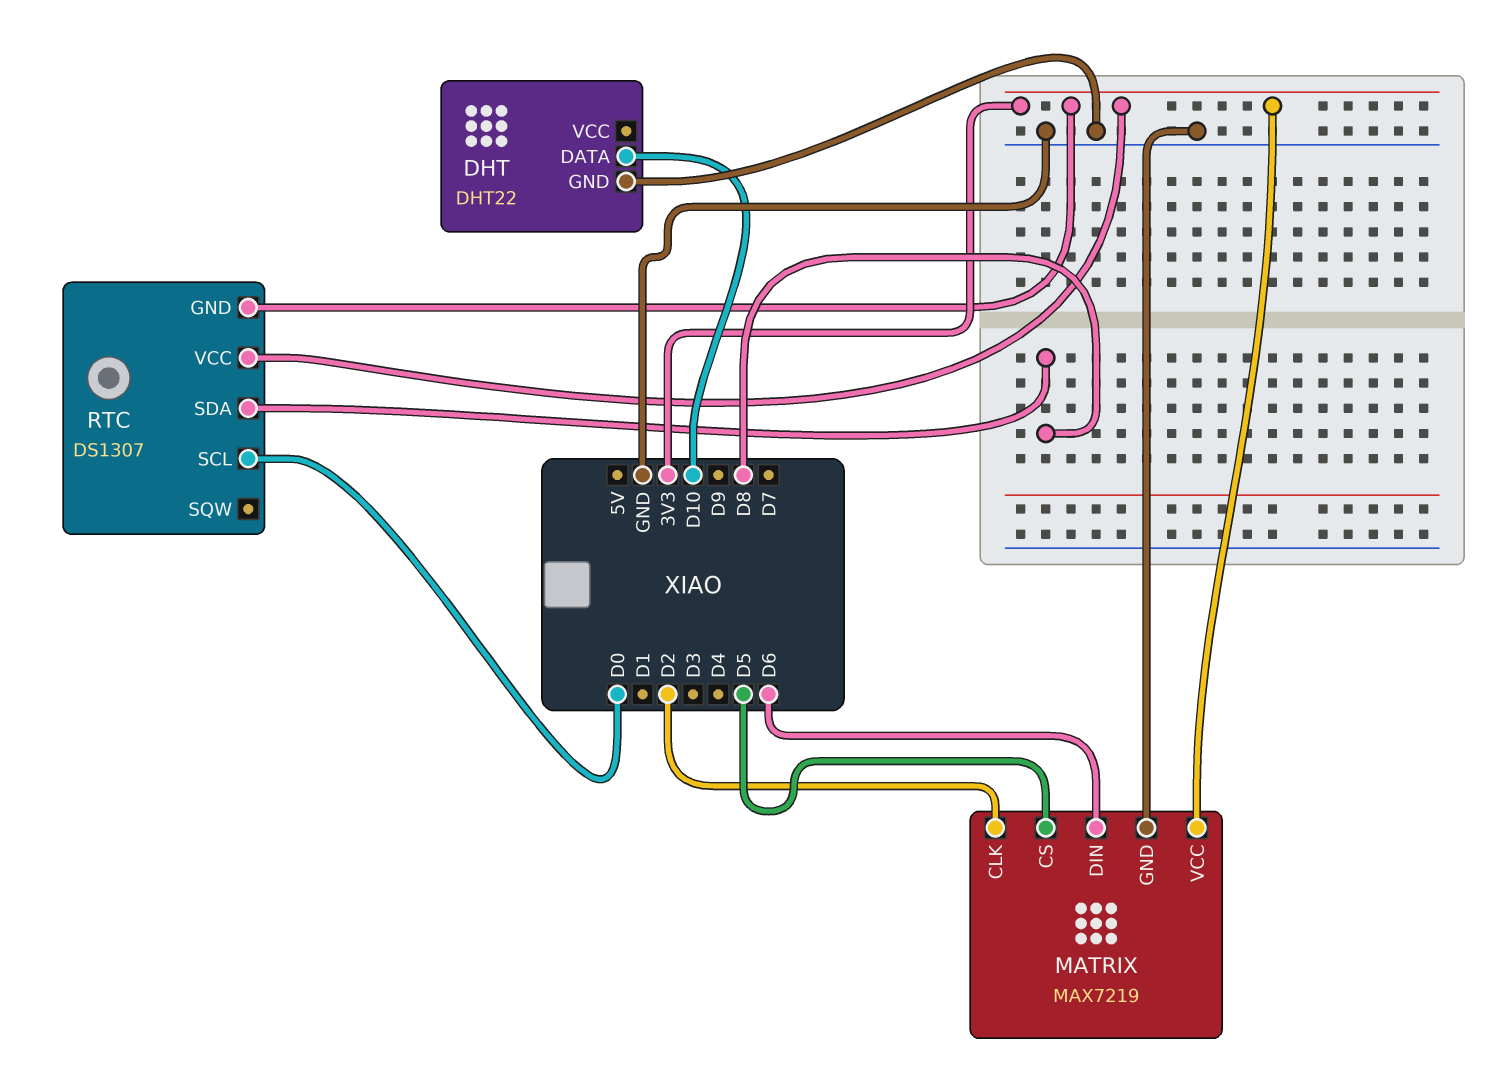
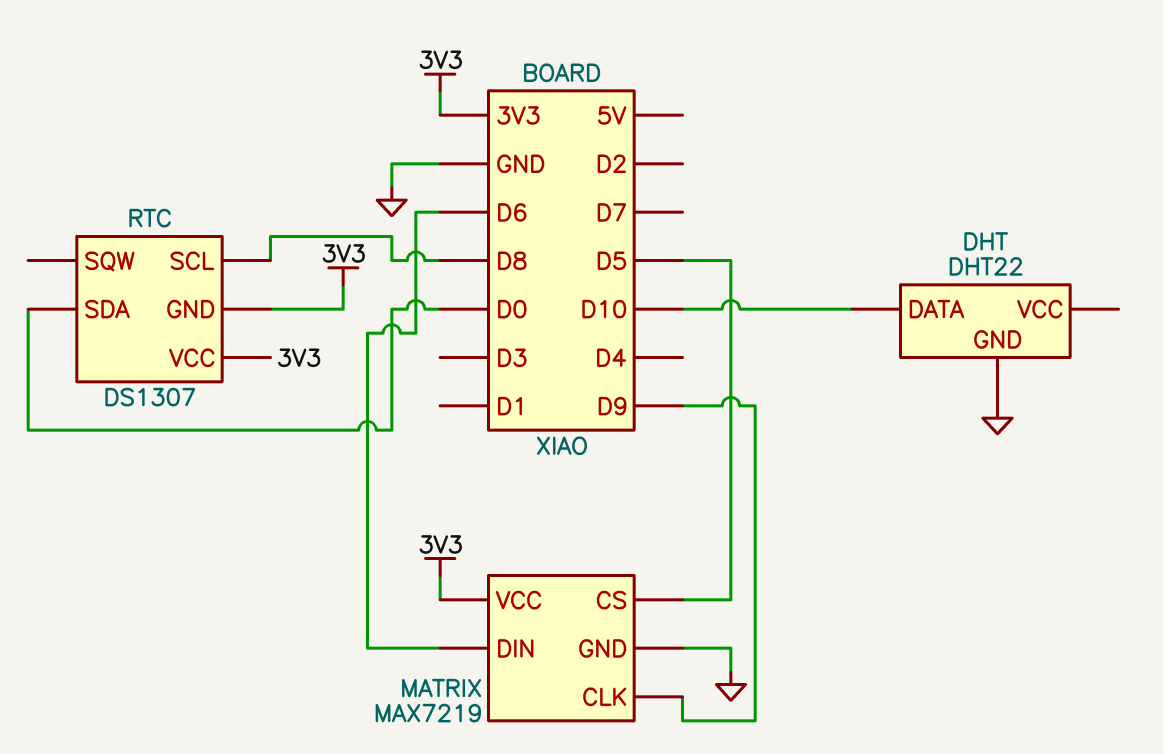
MATRIX pin CLK: D2 -> D9
RTC pin SCL: D0 -> D8
RTC pin SDA: D8 -> D0

